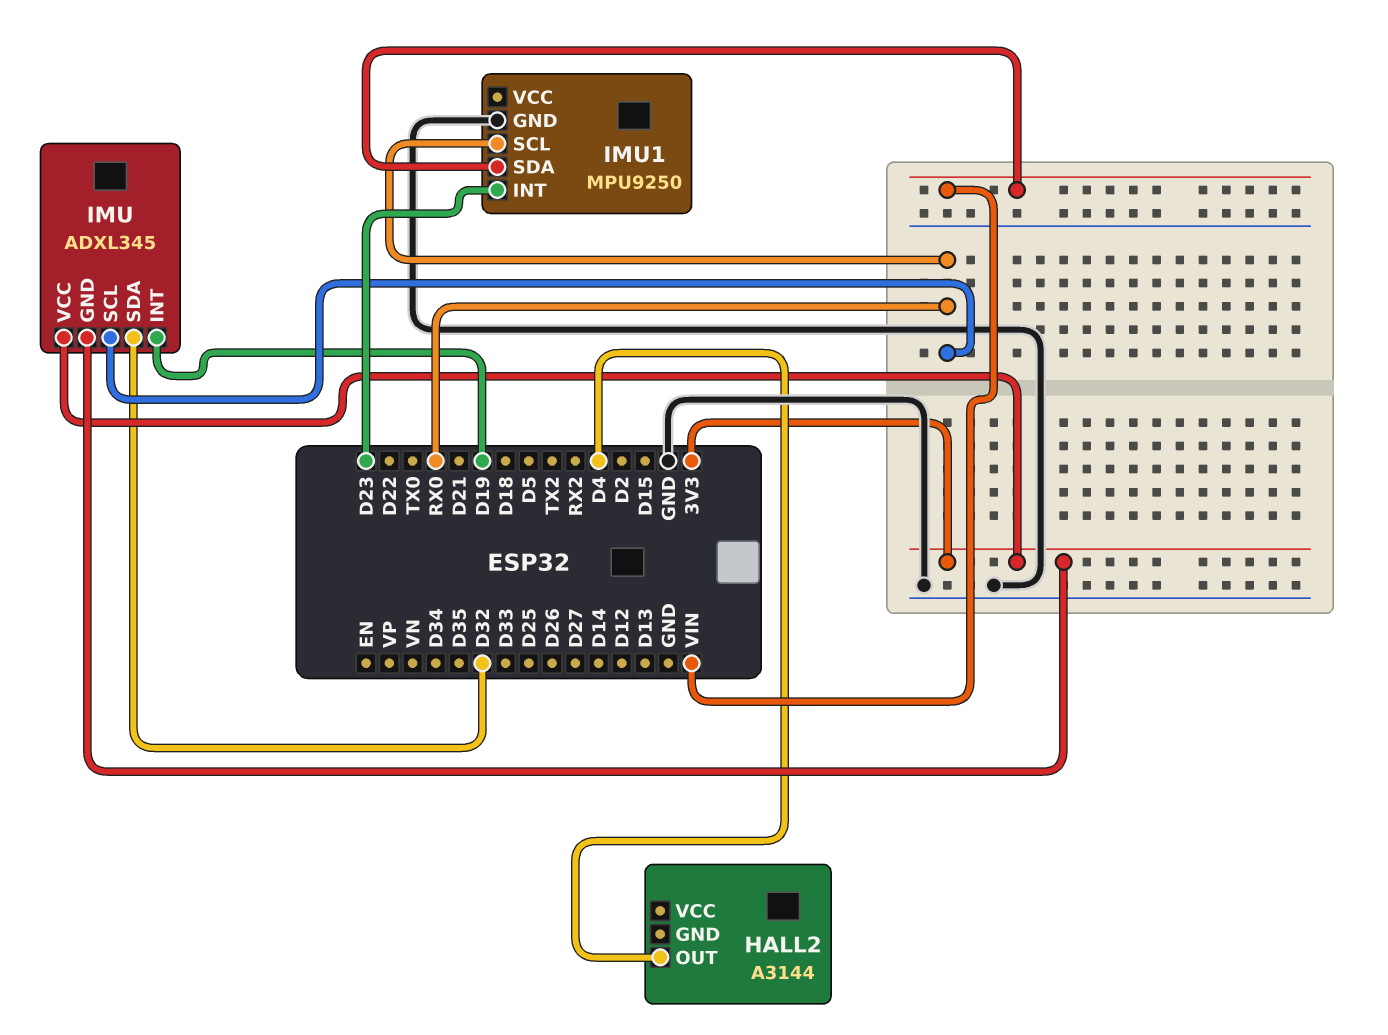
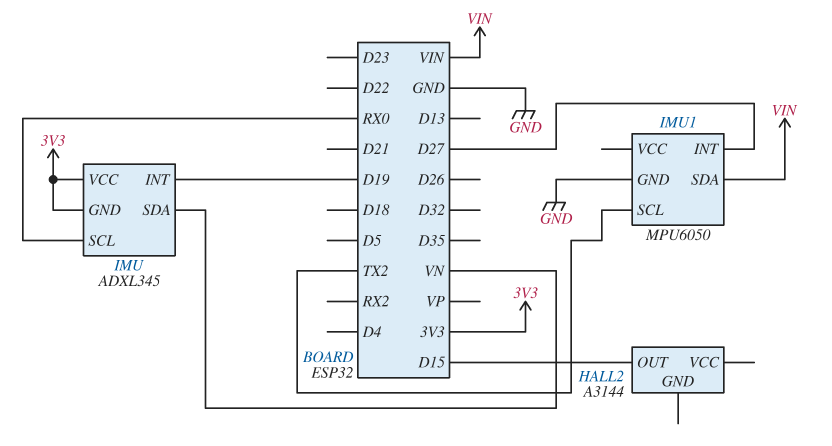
HALL2 pin OUT: D4 -> D15
IMU pin SDA: D32 -> VN
IMU1: MPU9250 -> MPU6050
IMU1 pin INT: D23 -> D27
IMU1 pin SCL: RX0 -> TX2

